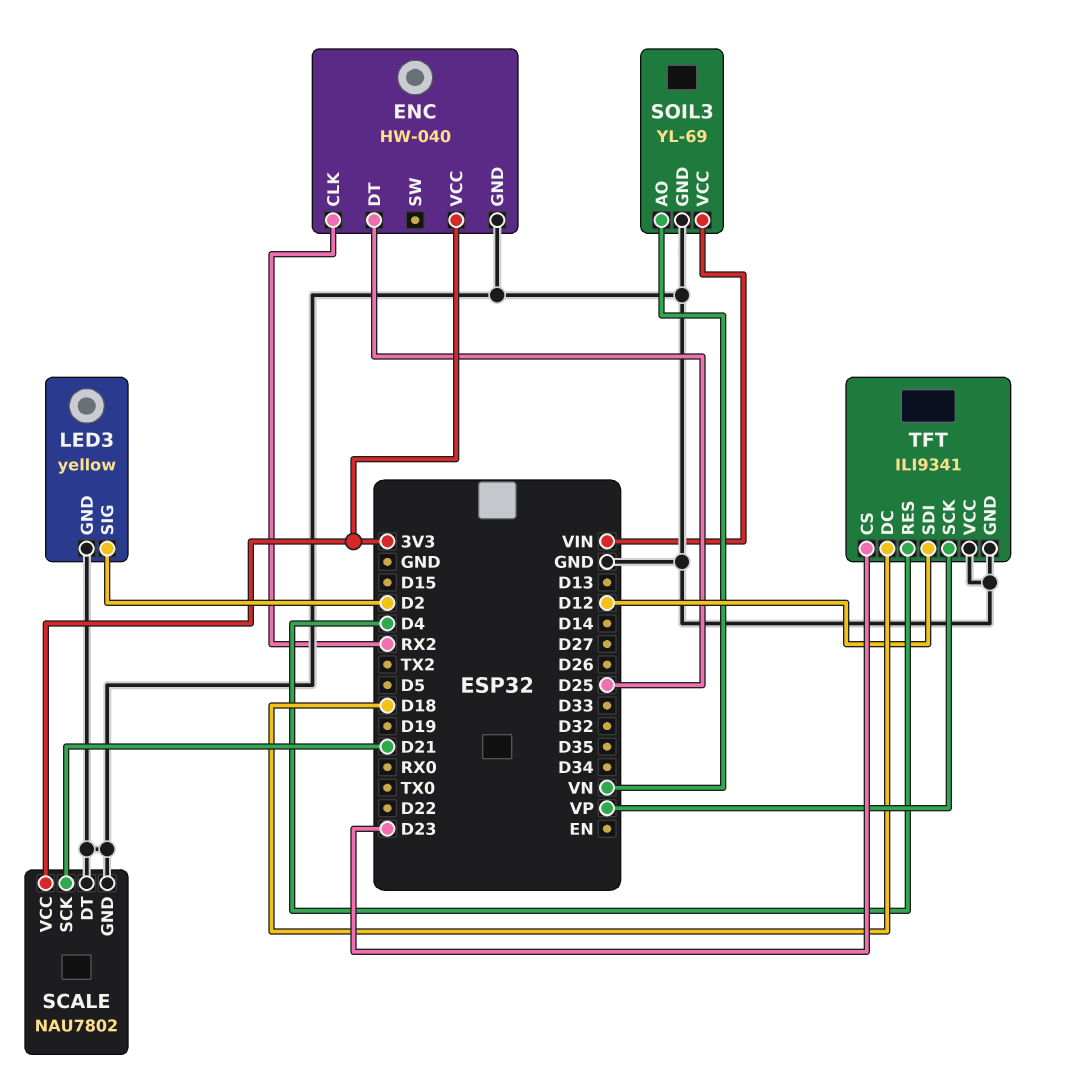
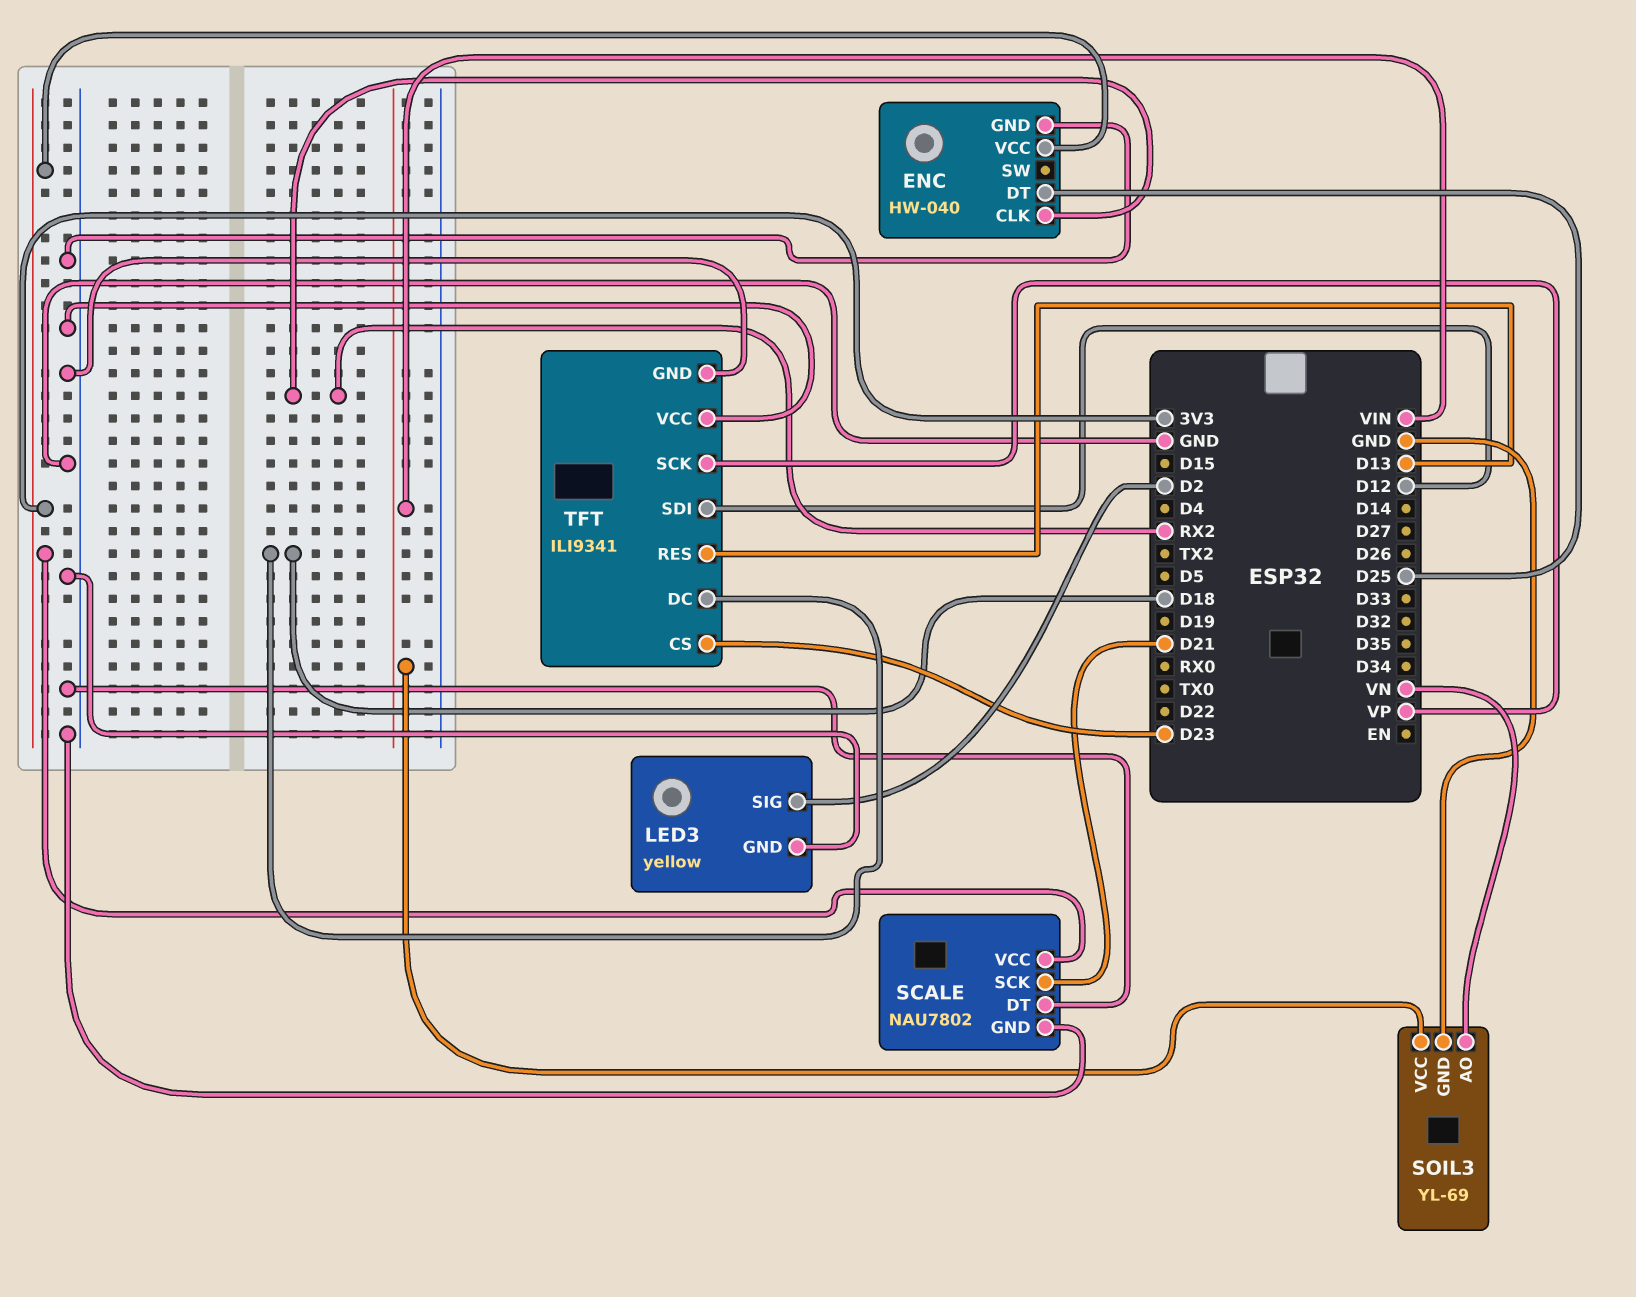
TFT pin RES: D4 -> D13

